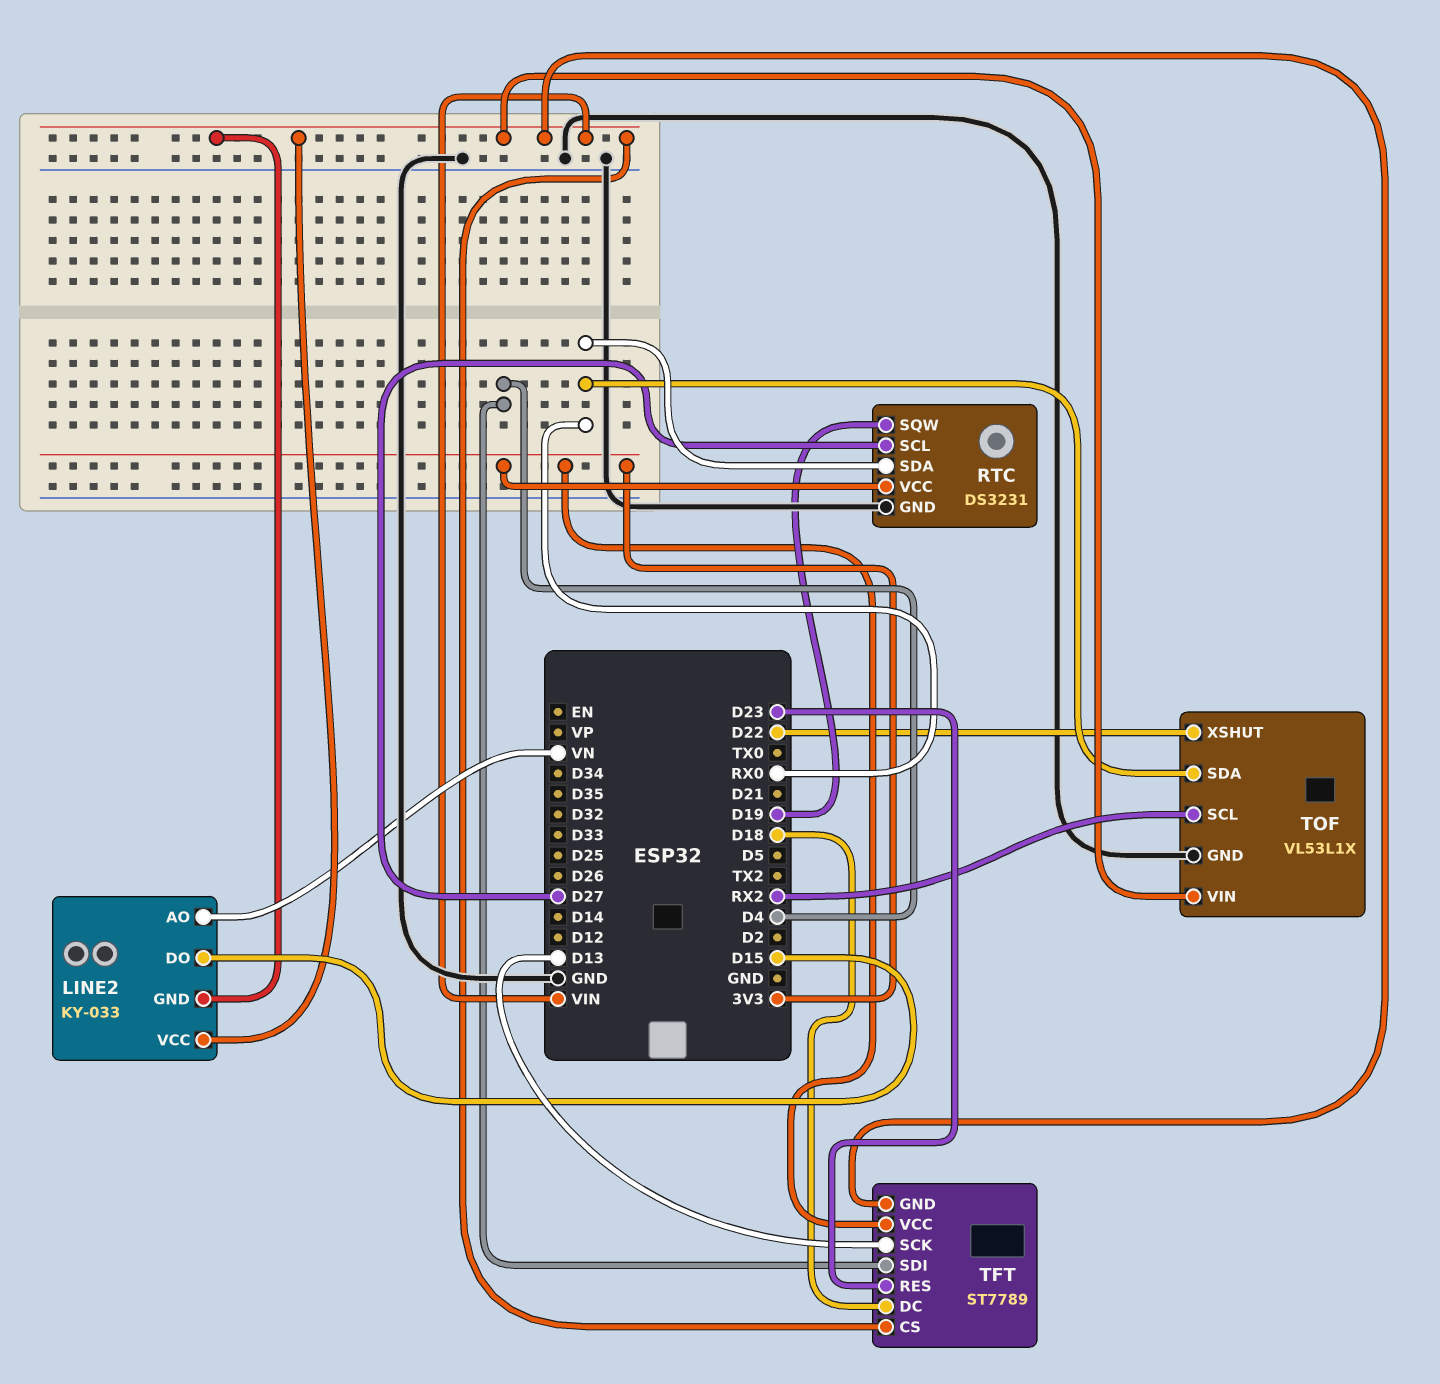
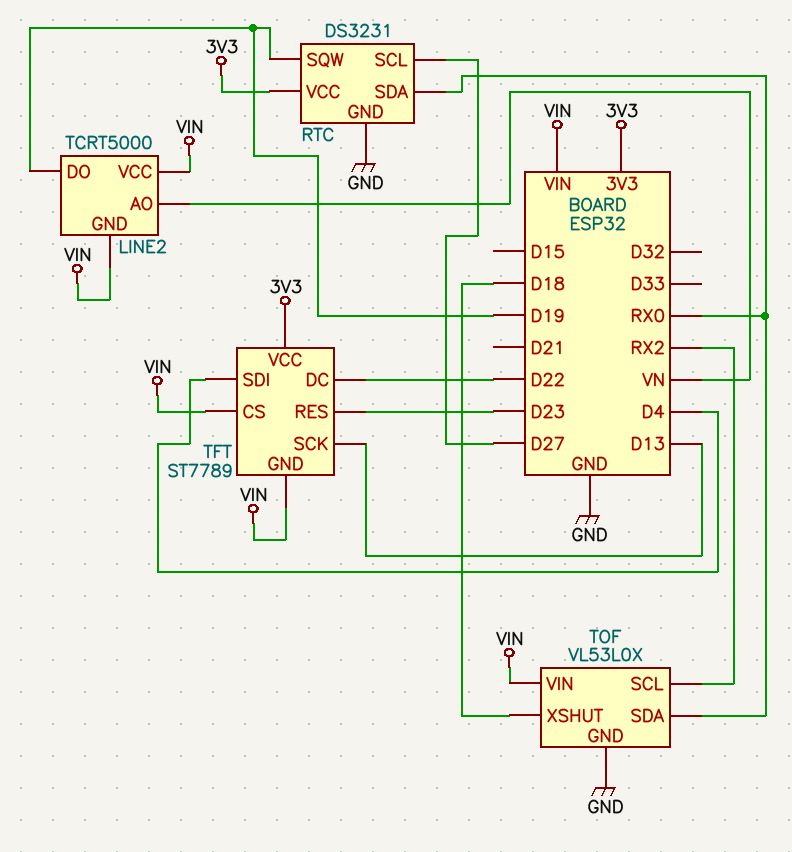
LINE2: KY-033 -> TCRT5000
LINE2 pin DO: D15 -> D19
TFT pin DC: D18 -> D22
TOF: VL53L1X -> VL53L0X
TOF pin XSHUT: D22 -> D18

